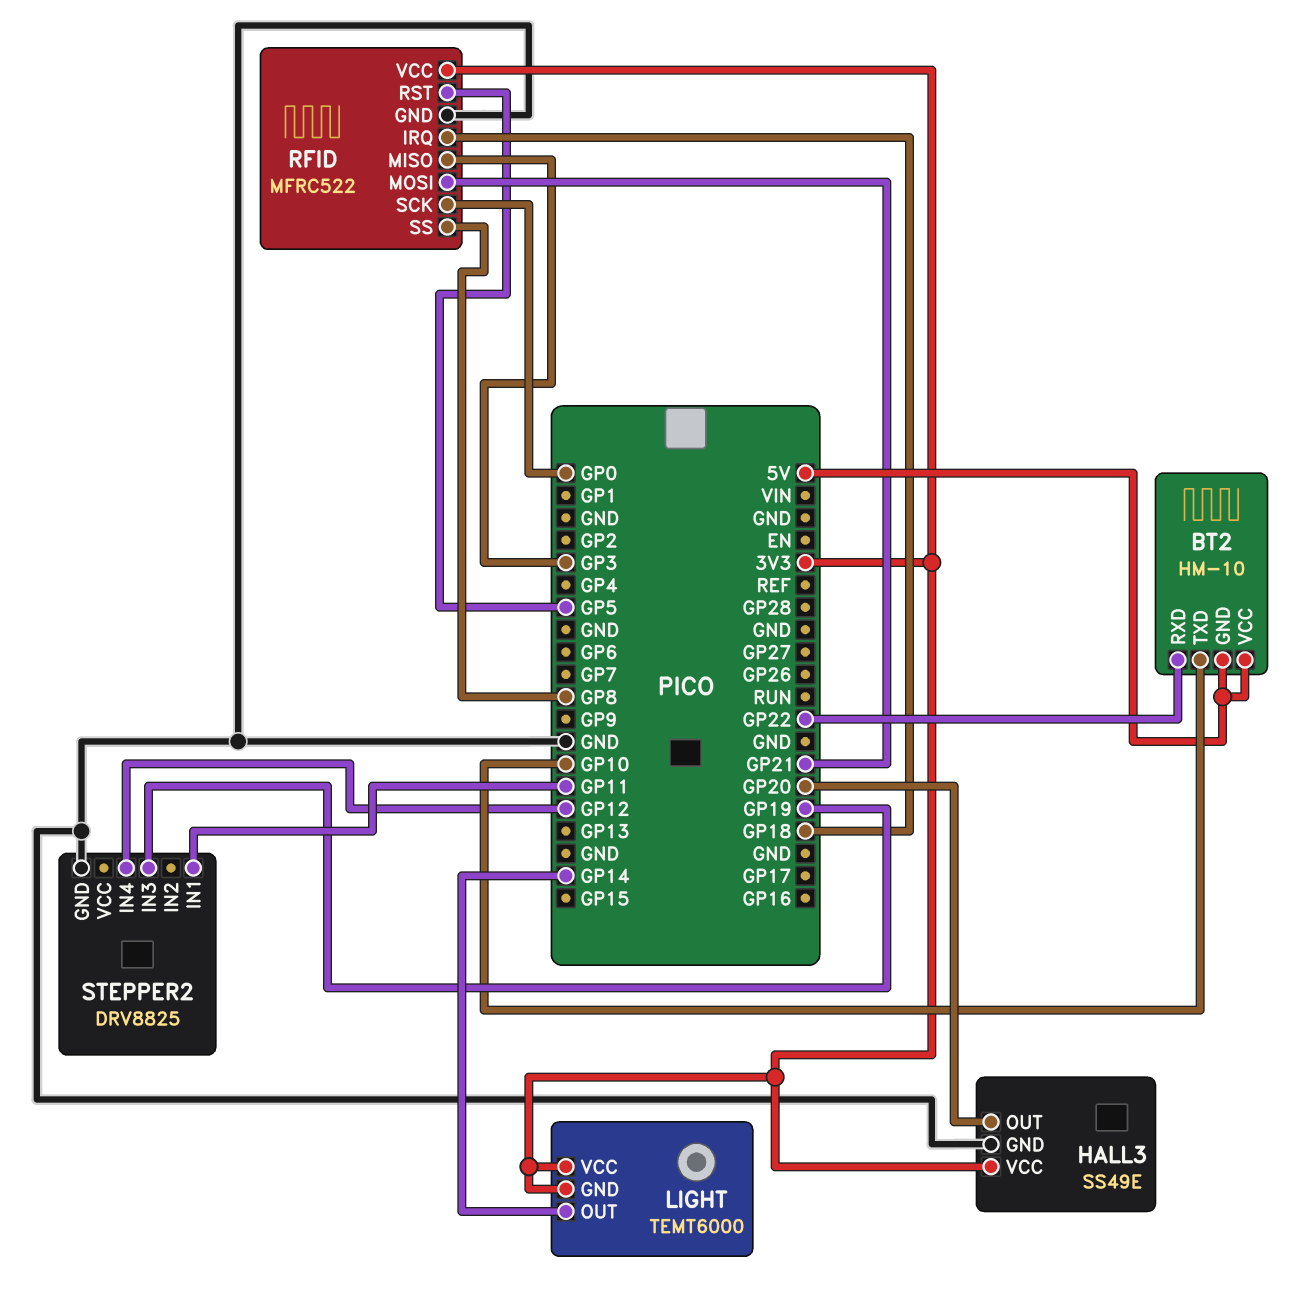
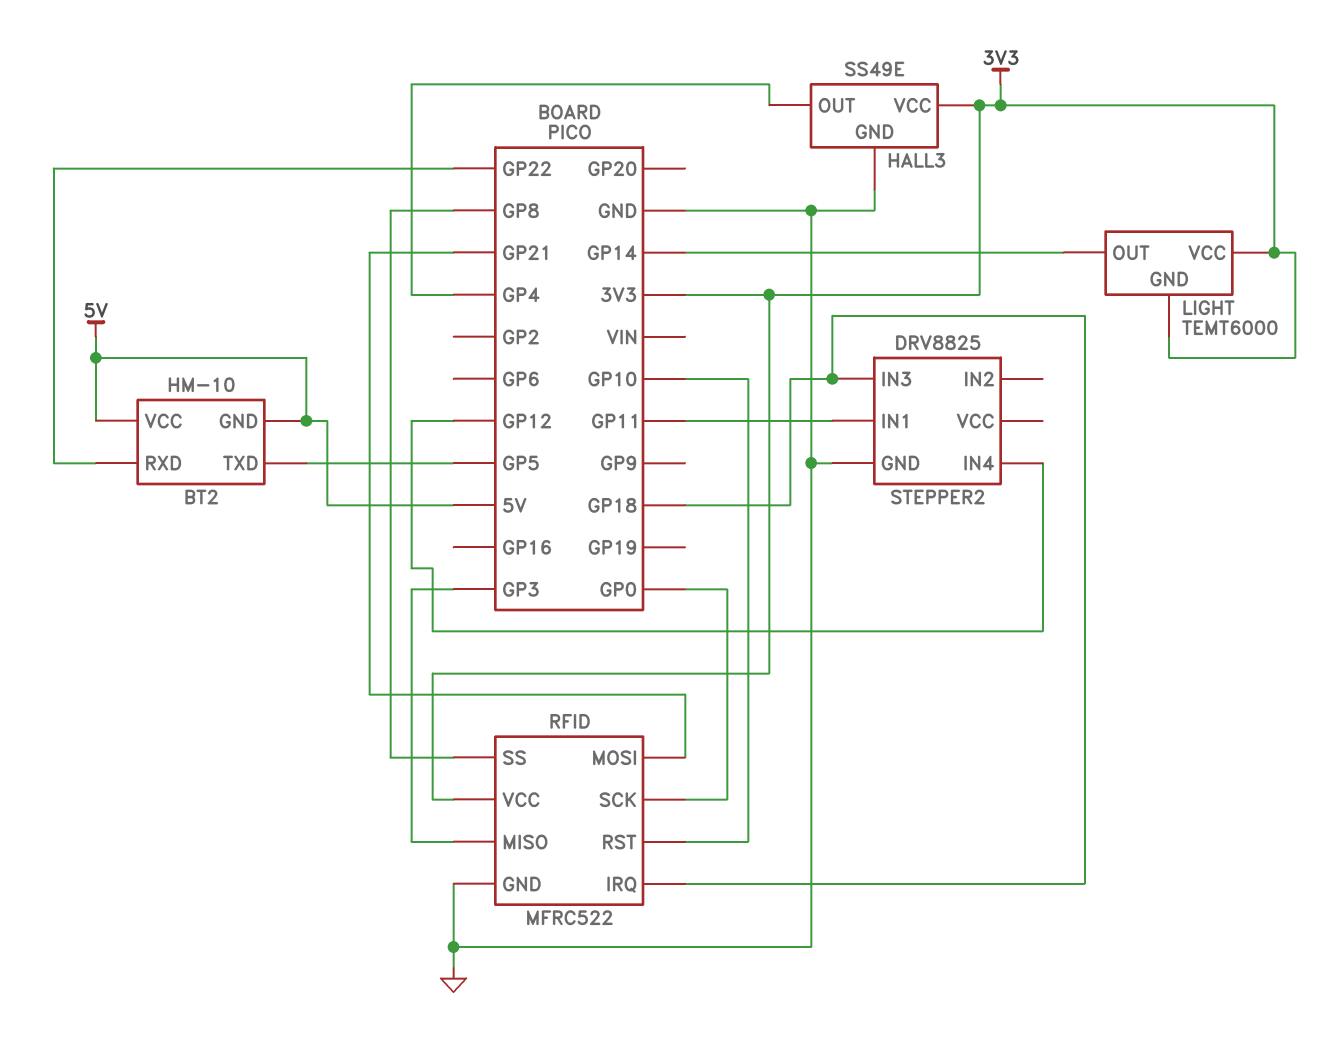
BT2 pin TXD: GP10 -> GP5
HALL3 pin OUT: GP20 -> GP4
RFID pin RST: GP5 -> GP10
STEPPER2 pin IN3: GP19 -> GP18

